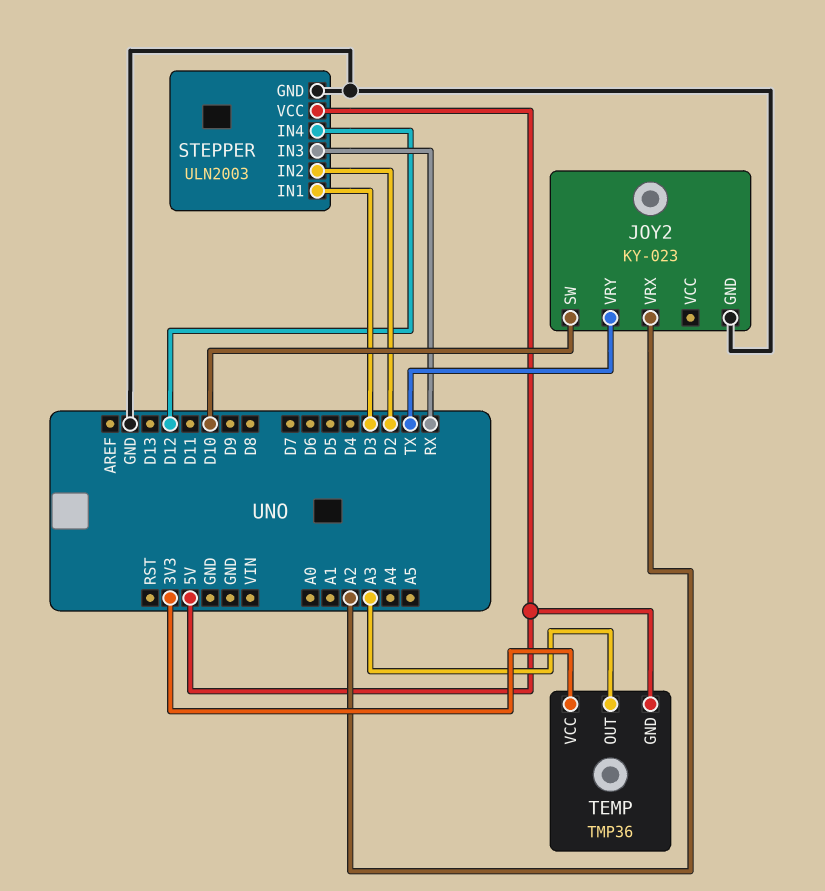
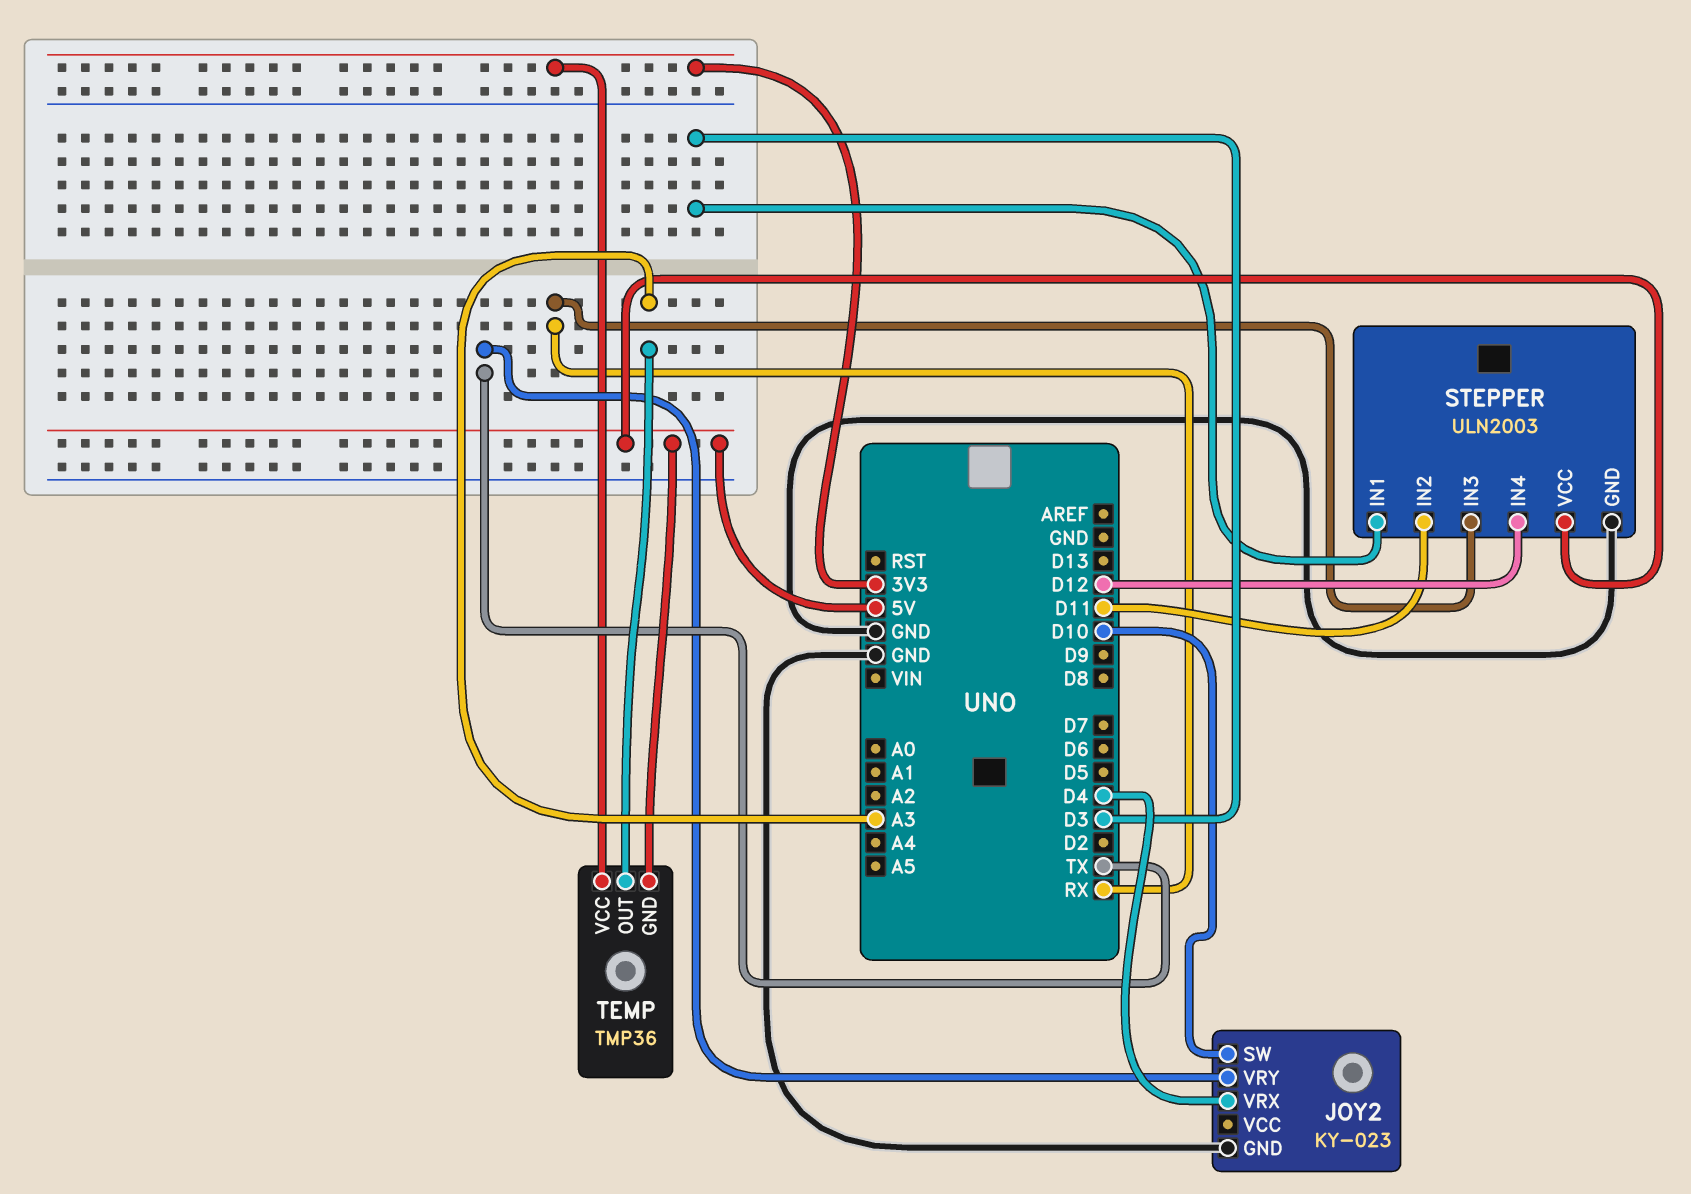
JOY2 pin VRX: A2 -> D4
STEPPER pin IN2: D2 -> D11

